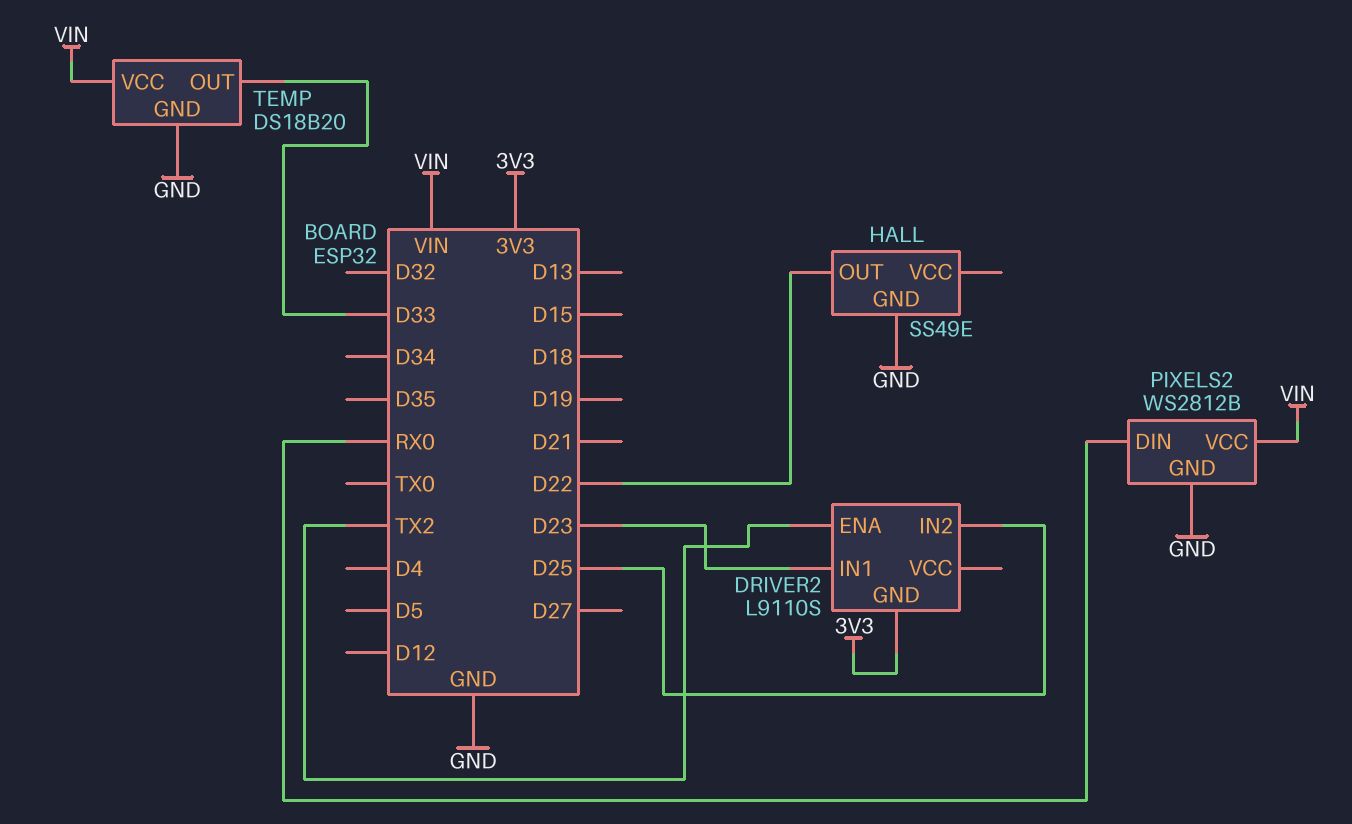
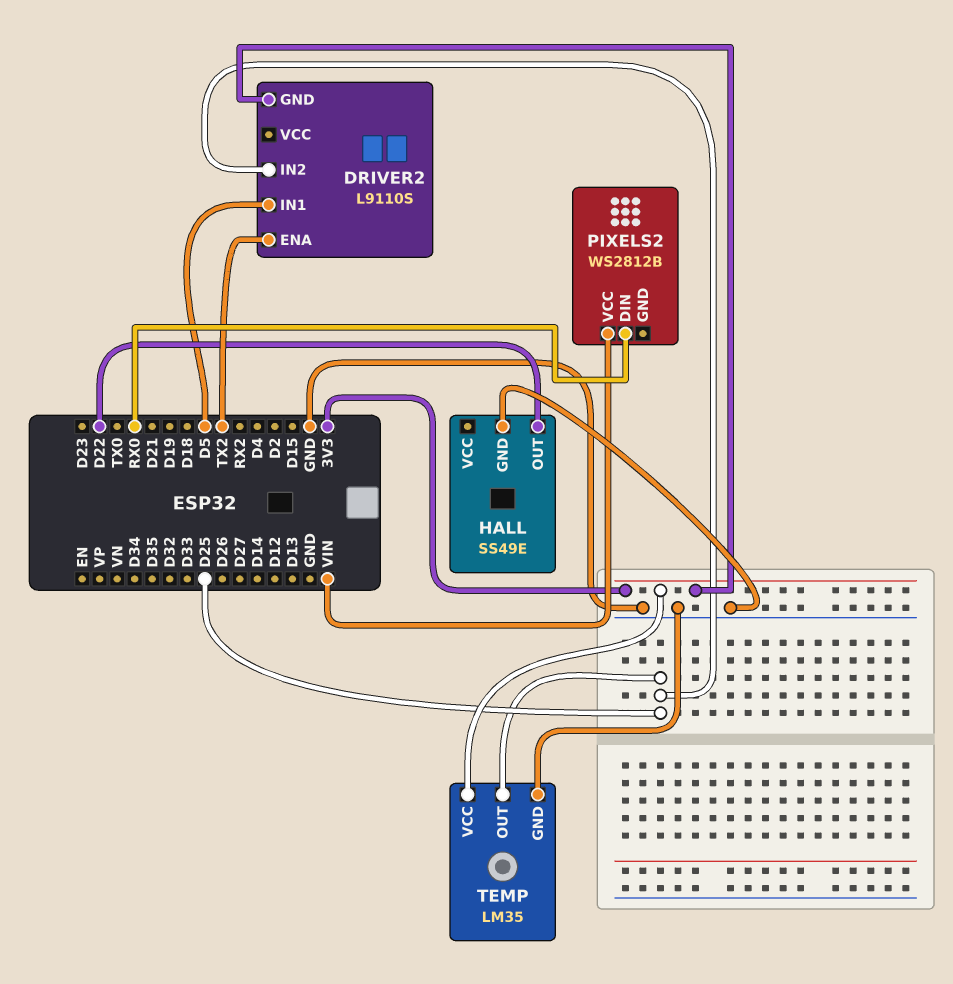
DRIVER2 pin IN1: D23 -> D5
PIXELS2 pin GND: GND -> none
TEMP: DS18B20 -> LM35
TEMP pin OUT: D33 -> D25
TEMP pin VCC: VIN -> 3V3

